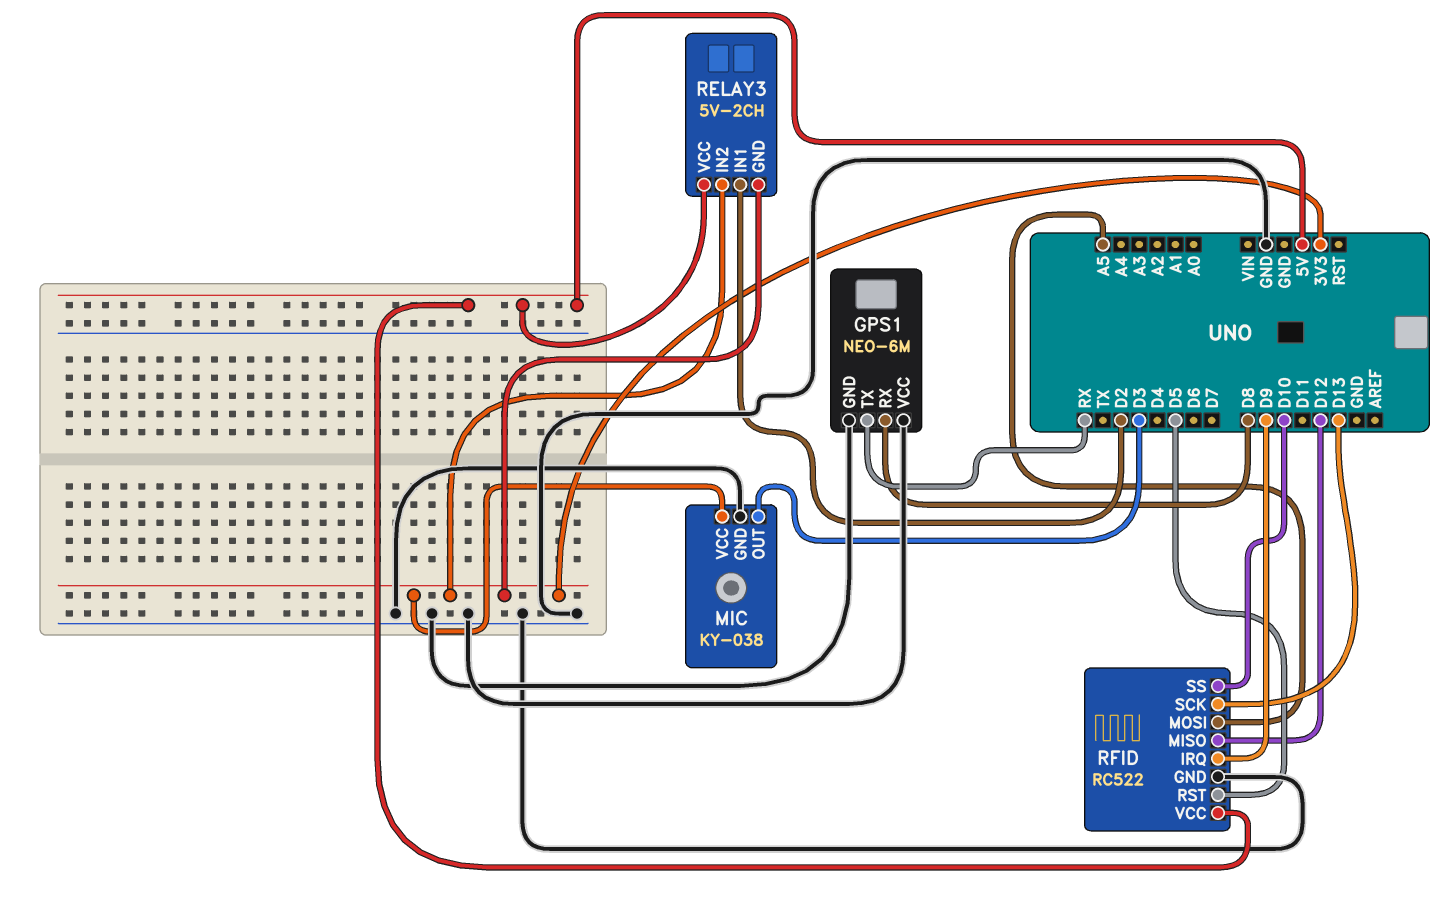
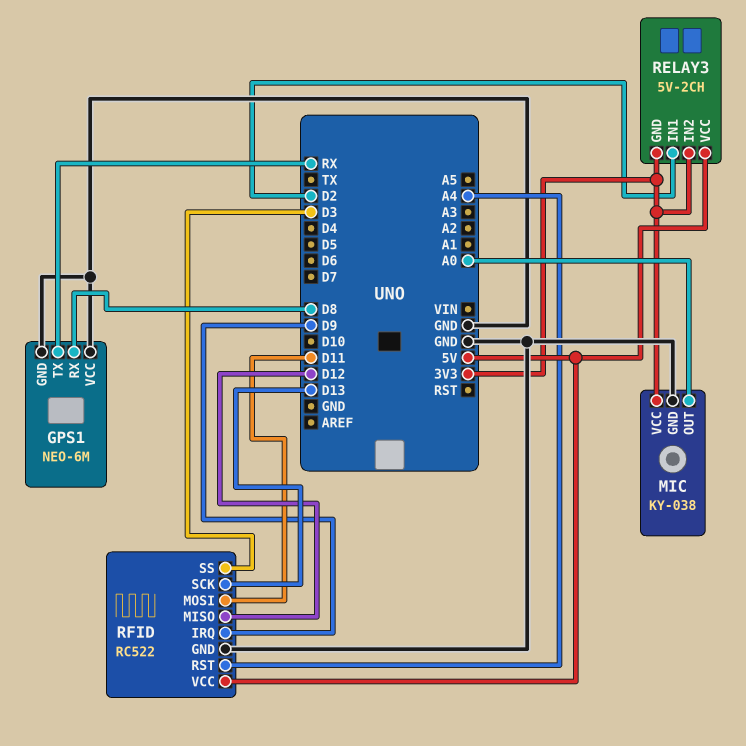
MIC pin OUT: D3 -> A0
RFID pin MOSI: A5 -> D11
RFID pin RST: D5 -> A4
RFID pin SS: D10 -> D3

